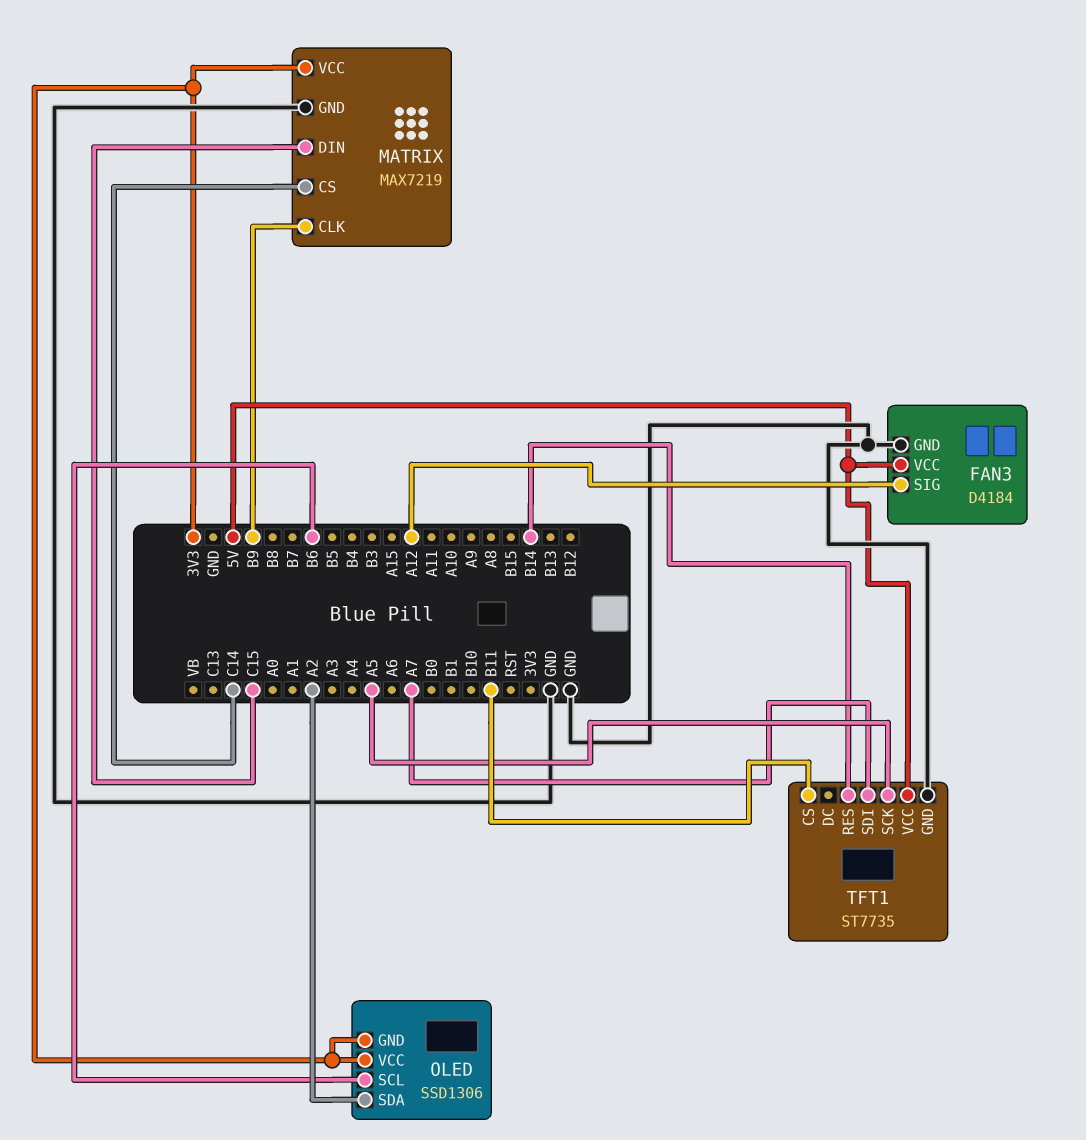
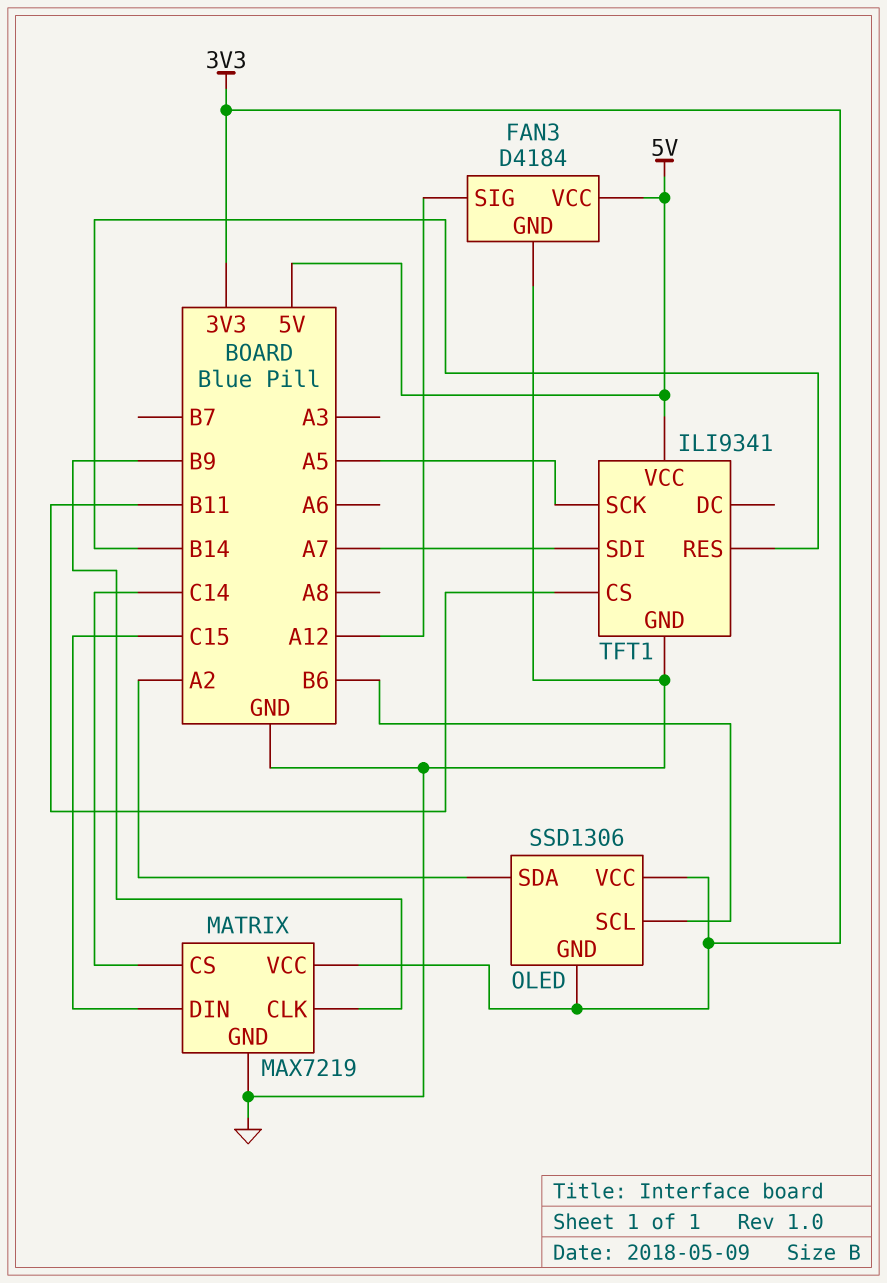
TFT1: ST7735 -> ILI9341

